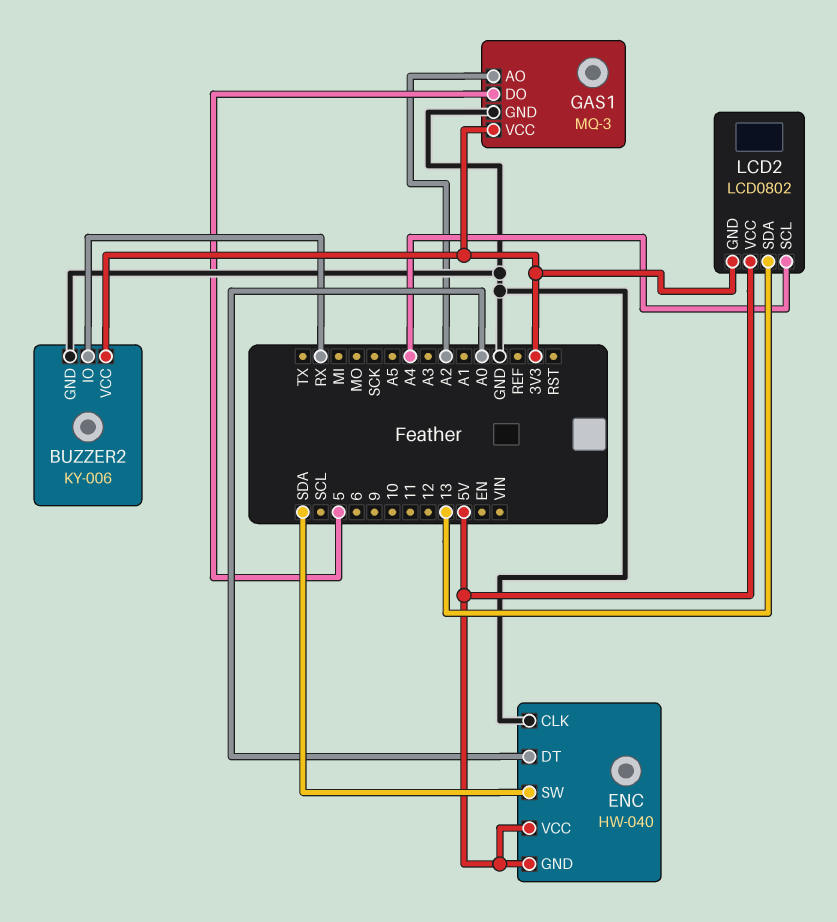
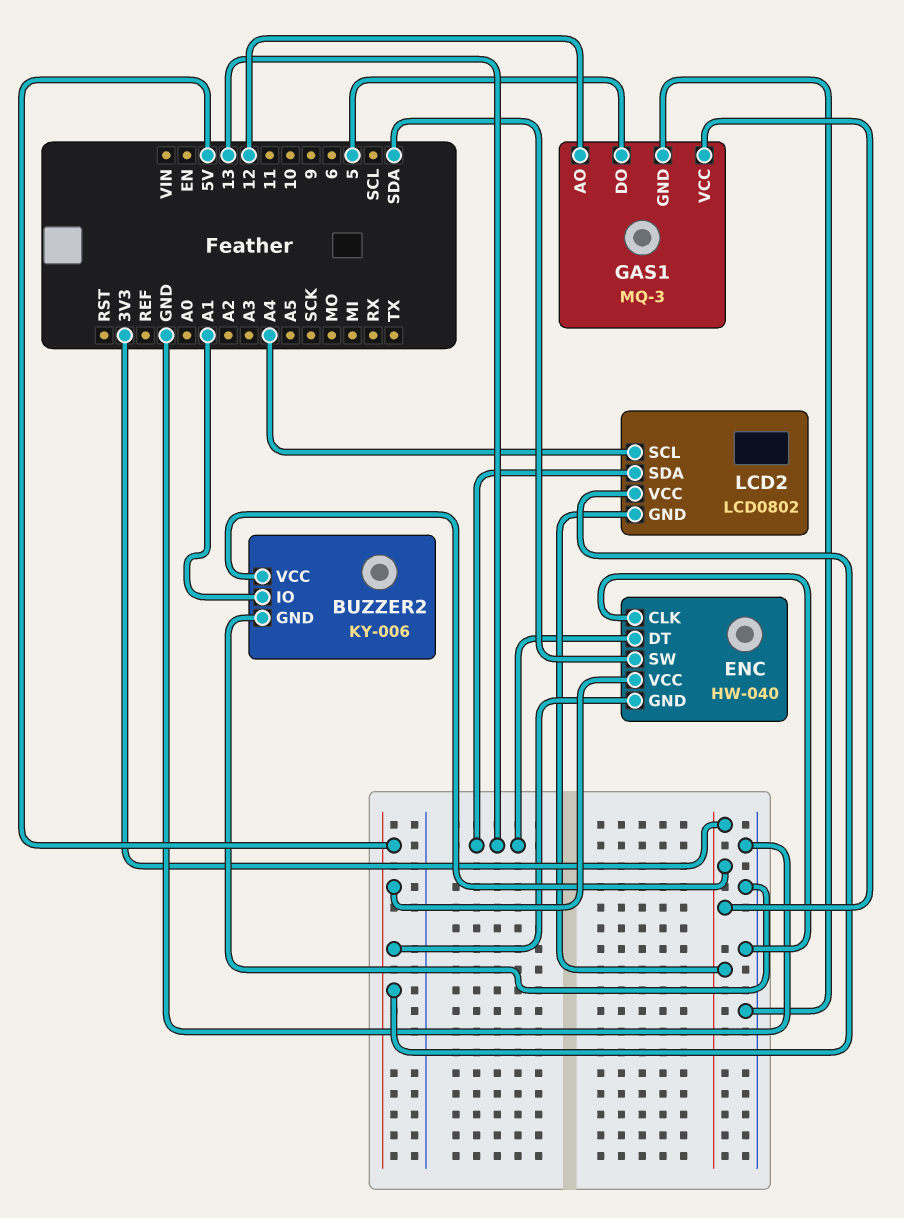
BUZZER2 pin IO: RX -> A1
ENC pin DT: A0 -> 13
GAS1 pin AO: A2 -> 12

